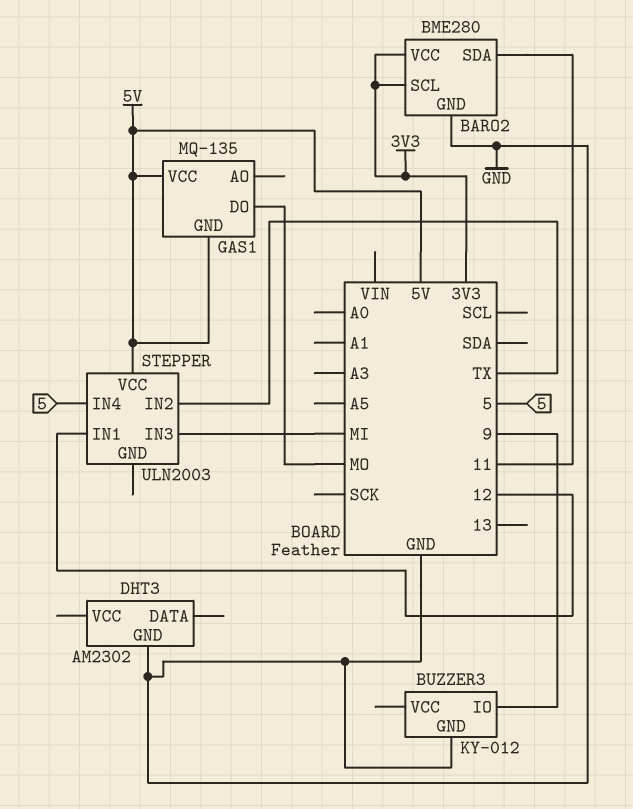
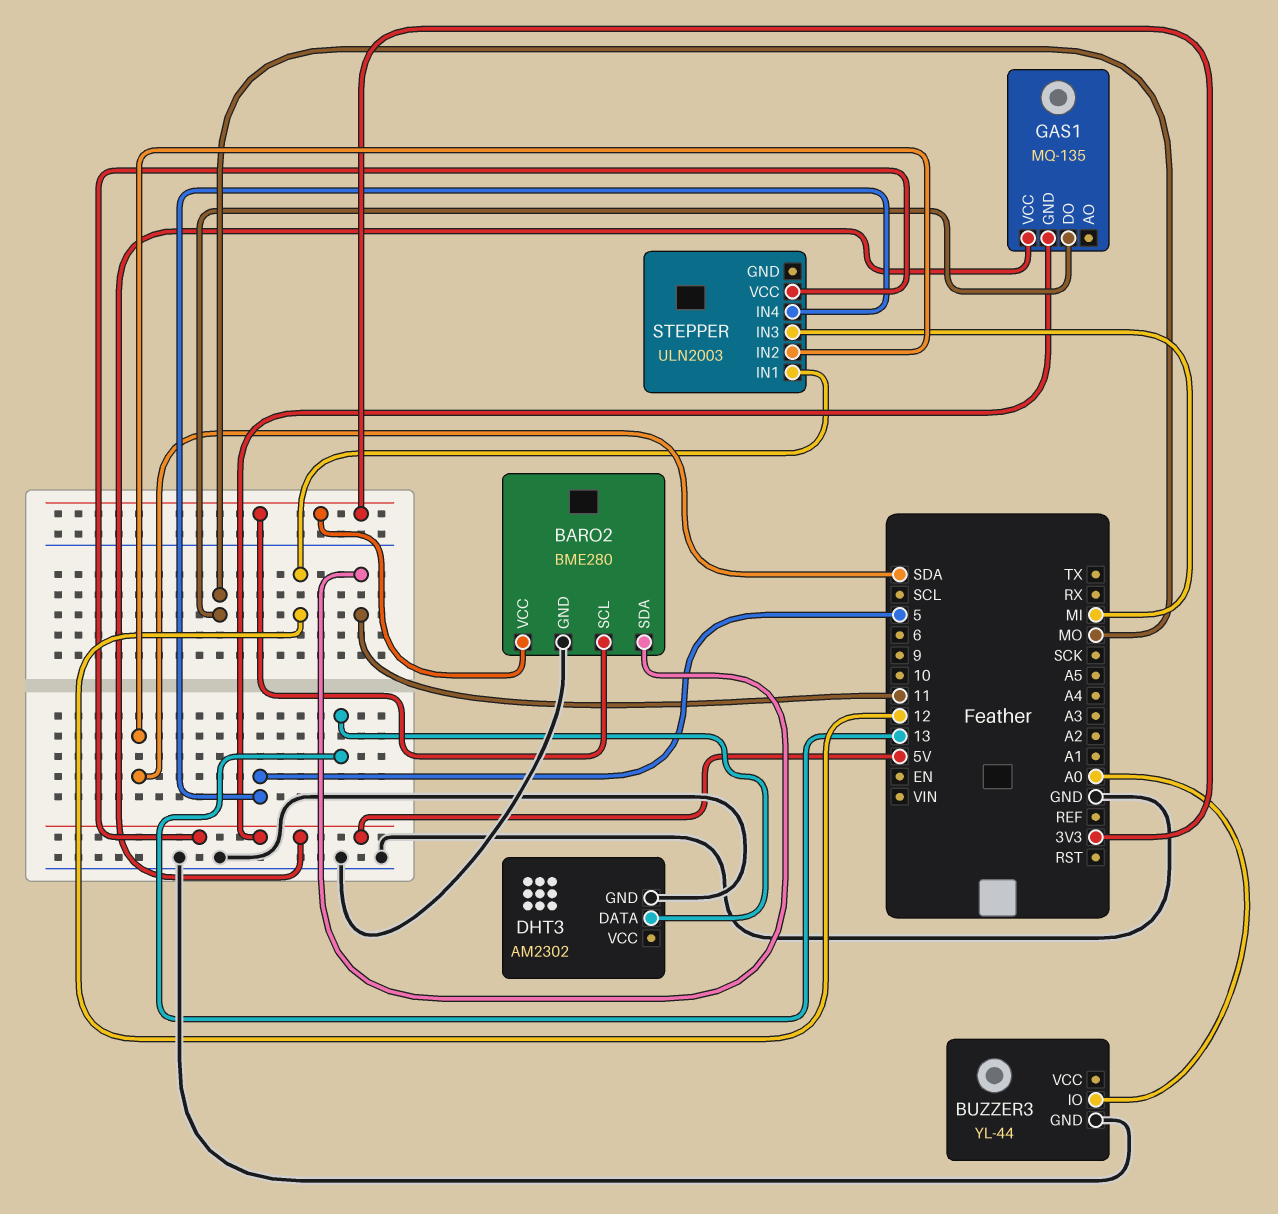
BUZZER3: KY-012 -> YL-44
BUZZER3 pin IO: 9 -> A0
DHT3 pin DATA: none -> 13
STEPPER pin IN2: TX -> SDA

